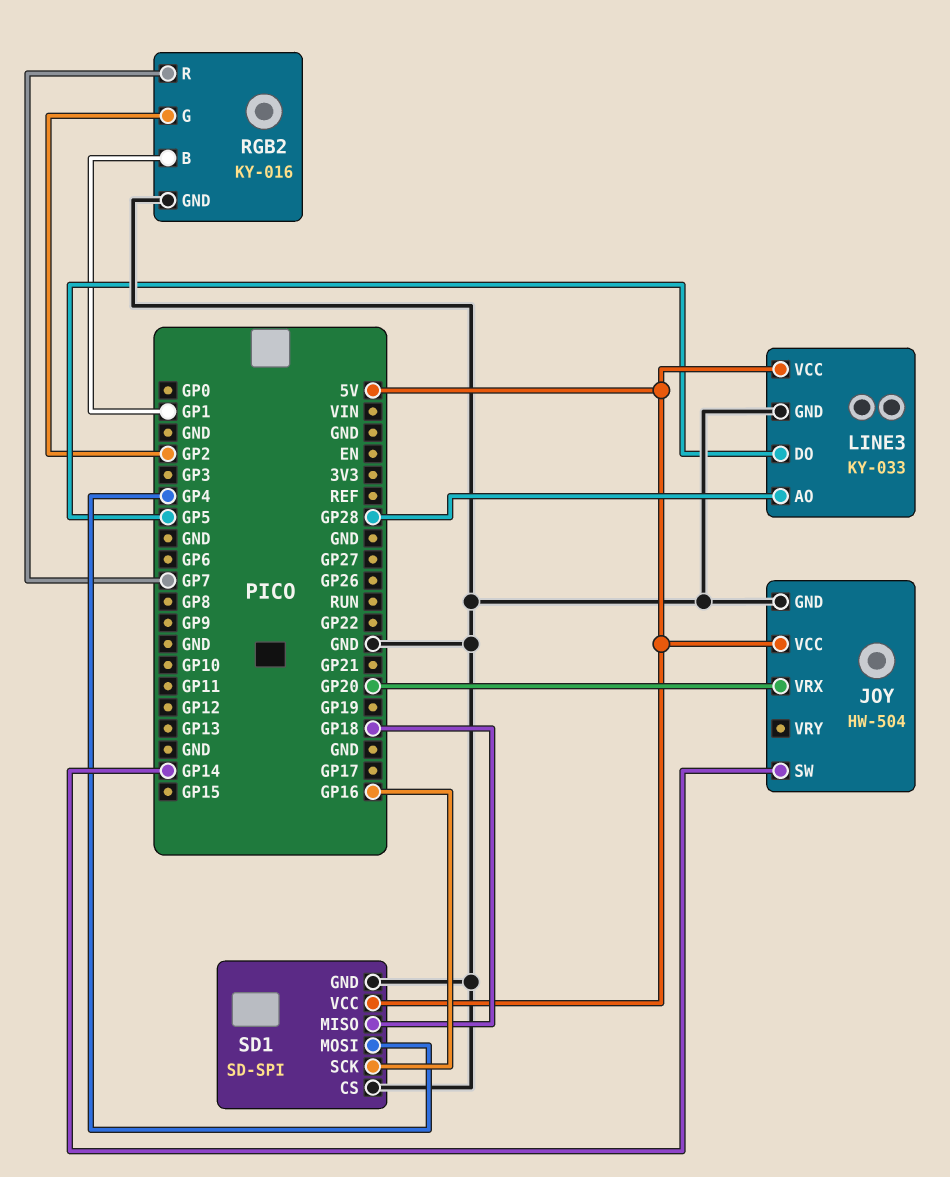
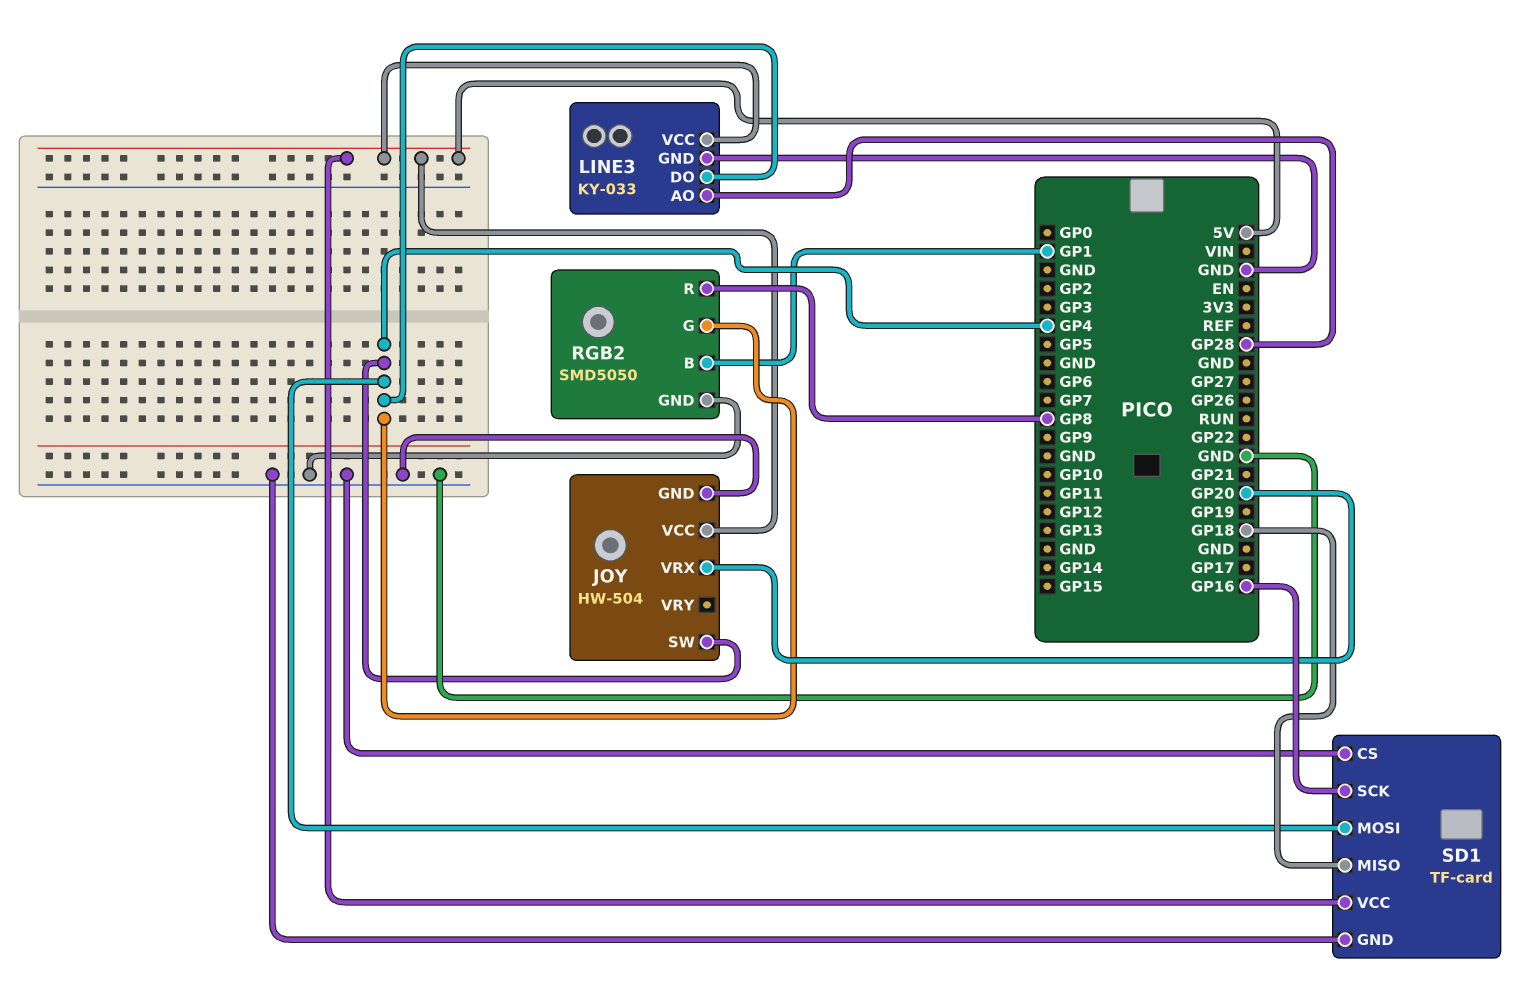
JOY pin SW: GP14 -> GP4
LINE3 pin DO: GP5 -> GP4
RGB2: KY-016 -> SMD5050
RGB2 pin G: GP2 -> GP4
RGB2 pin R: GP7 -> GP8
SD1: SD-SPI -> TF-card

